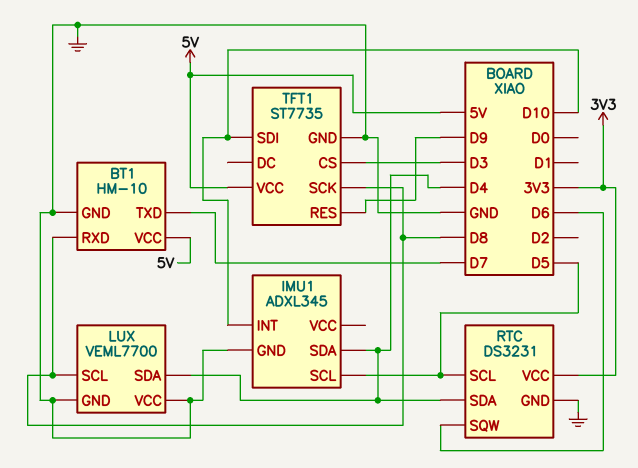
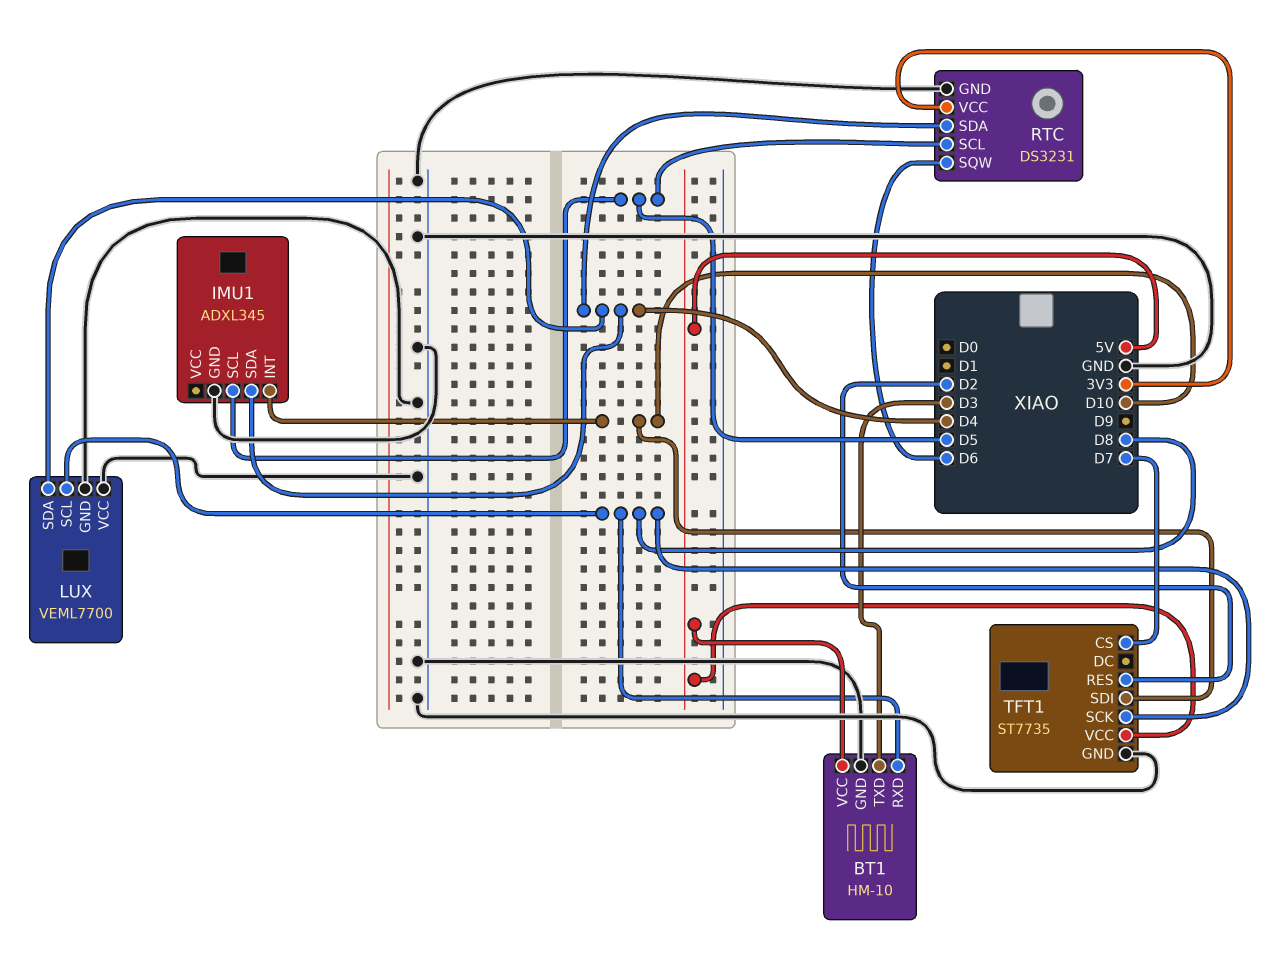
BT1 pin TXD: D7 -> D3
TFT1 pin CS: D3 -> D7
TFT1 pin RES: D9 -> D2

